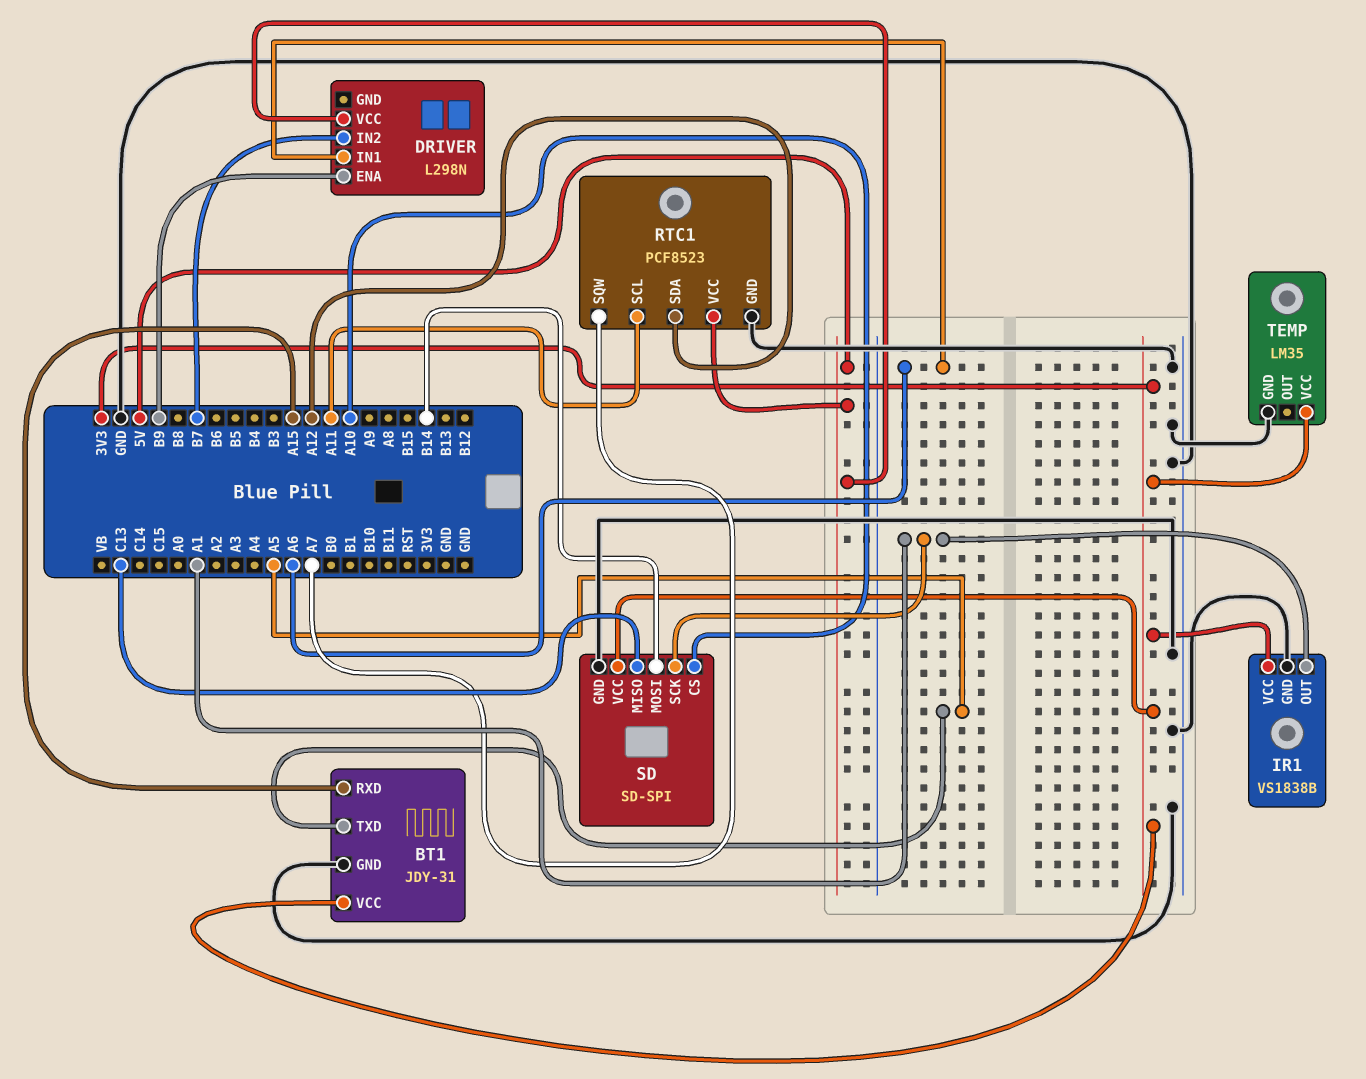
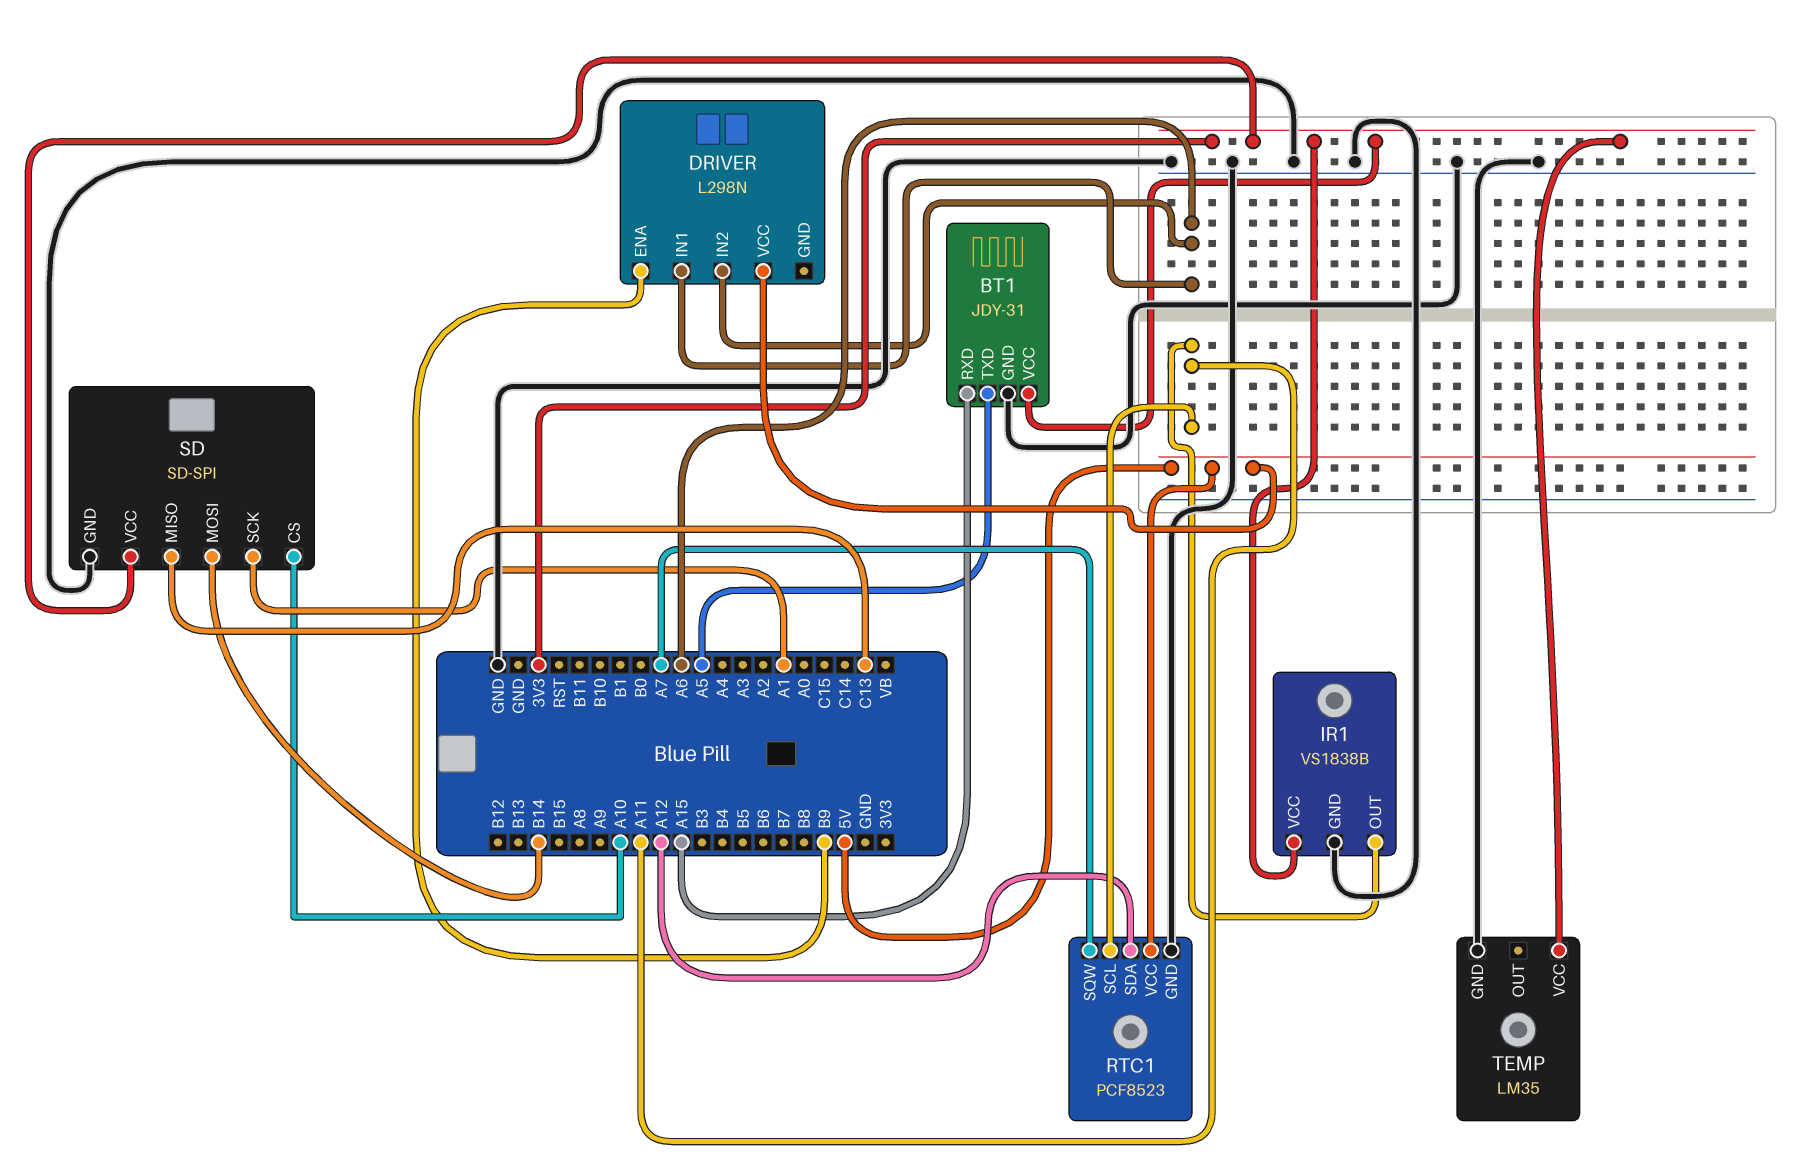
DRIVER pin IN2: B7 -> A6
IR1 pin OUT: A1 -> A11

